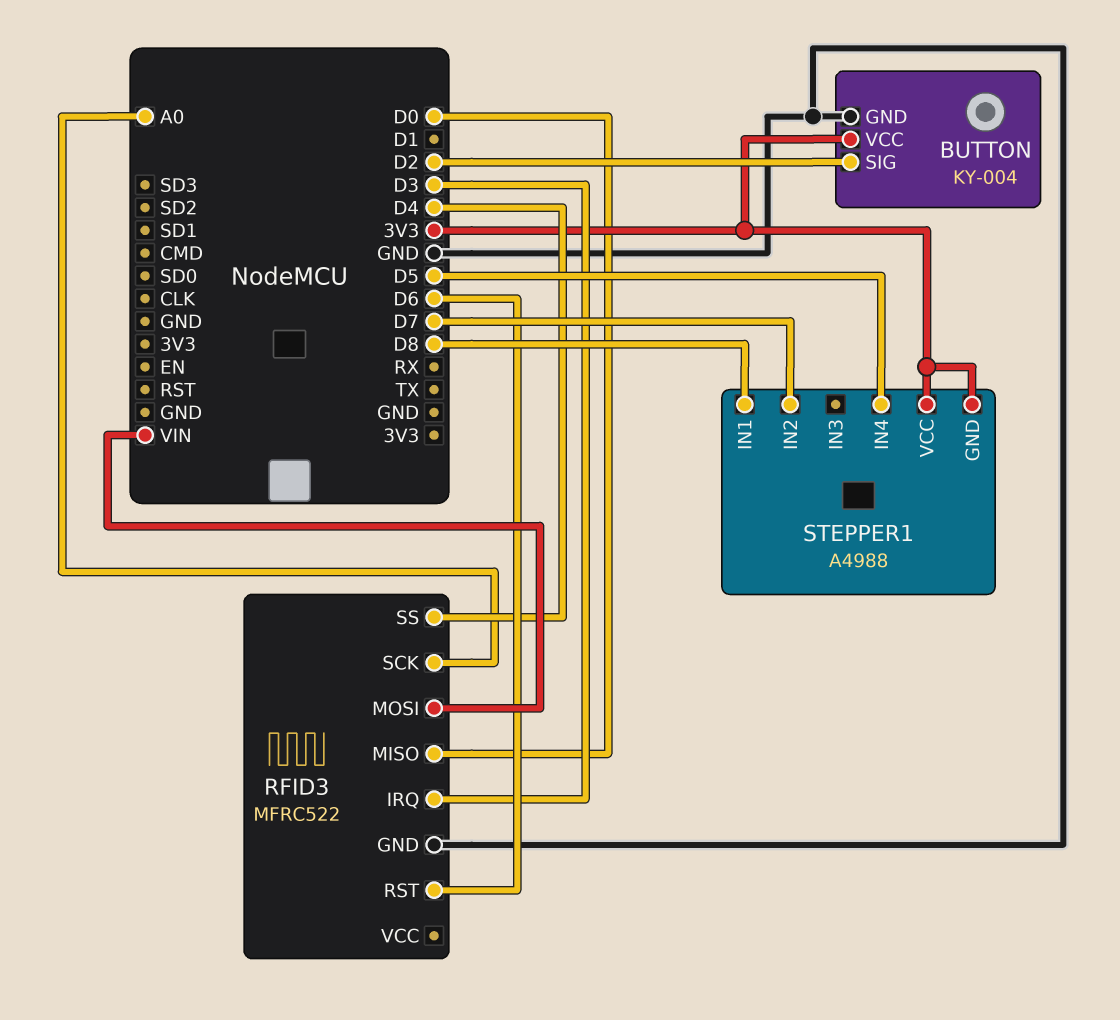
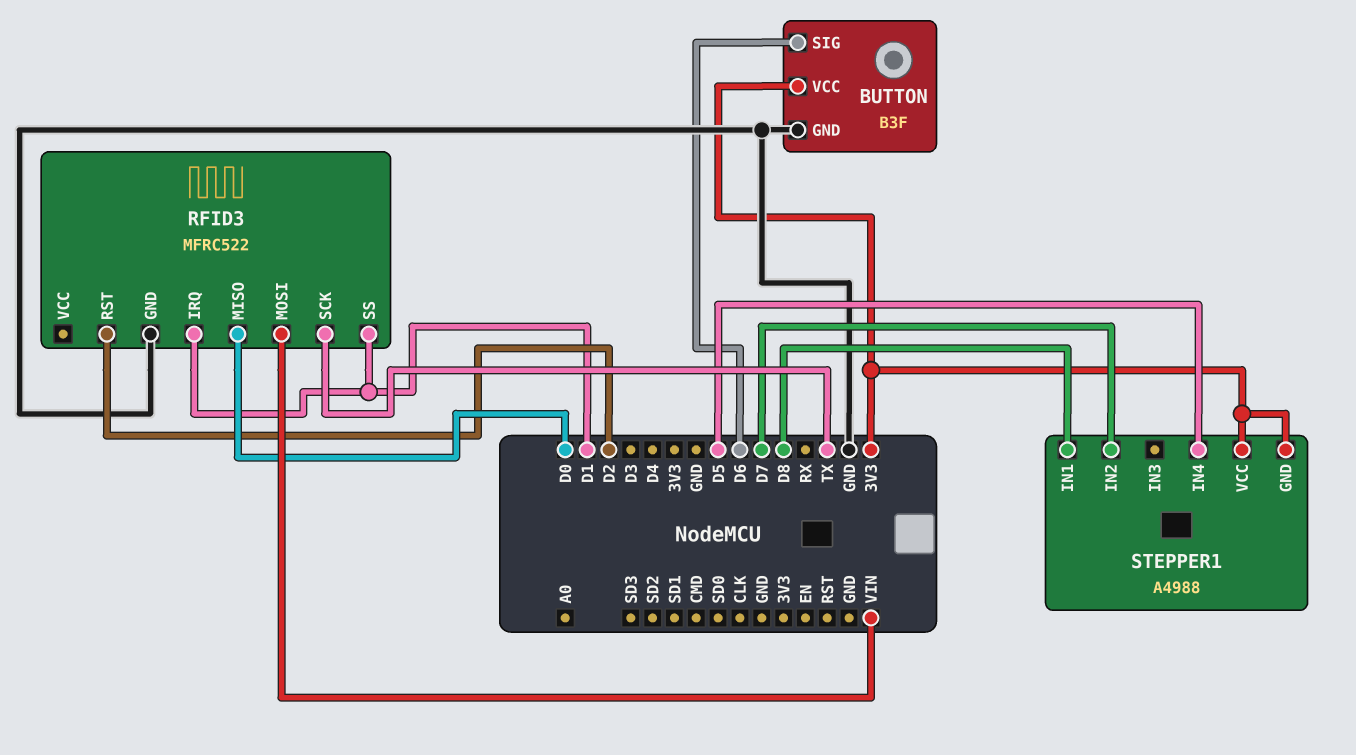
BUTTON: KY-004 -> B3F
BUTTON pin SIG: D2 -> D6
RFID3 pin IRQ: D3 -> D1
RFID3 pin RST: D6 -> D2
RFID3 pin SCK: A0 -> TX
RFID3 pin SS: D4 -> D1

